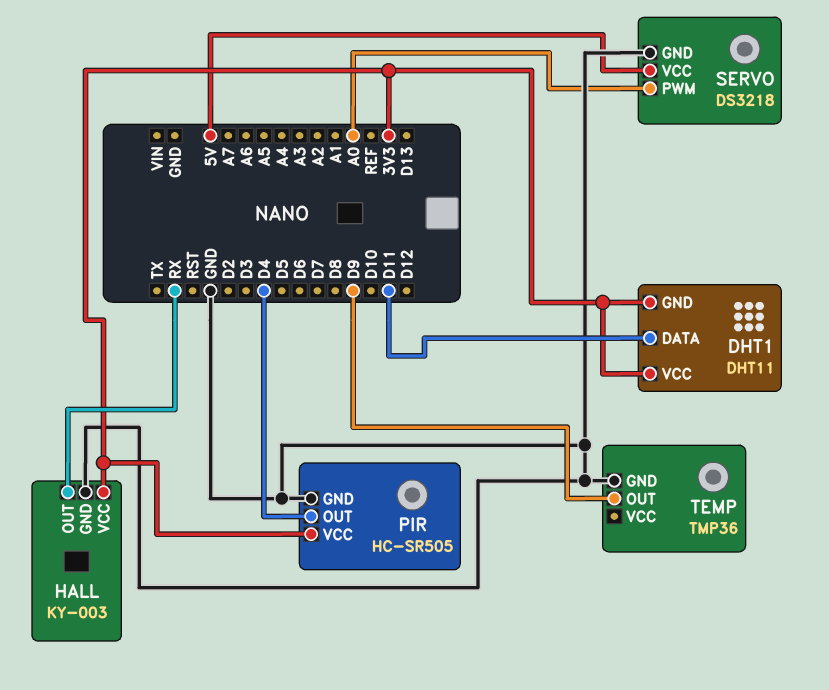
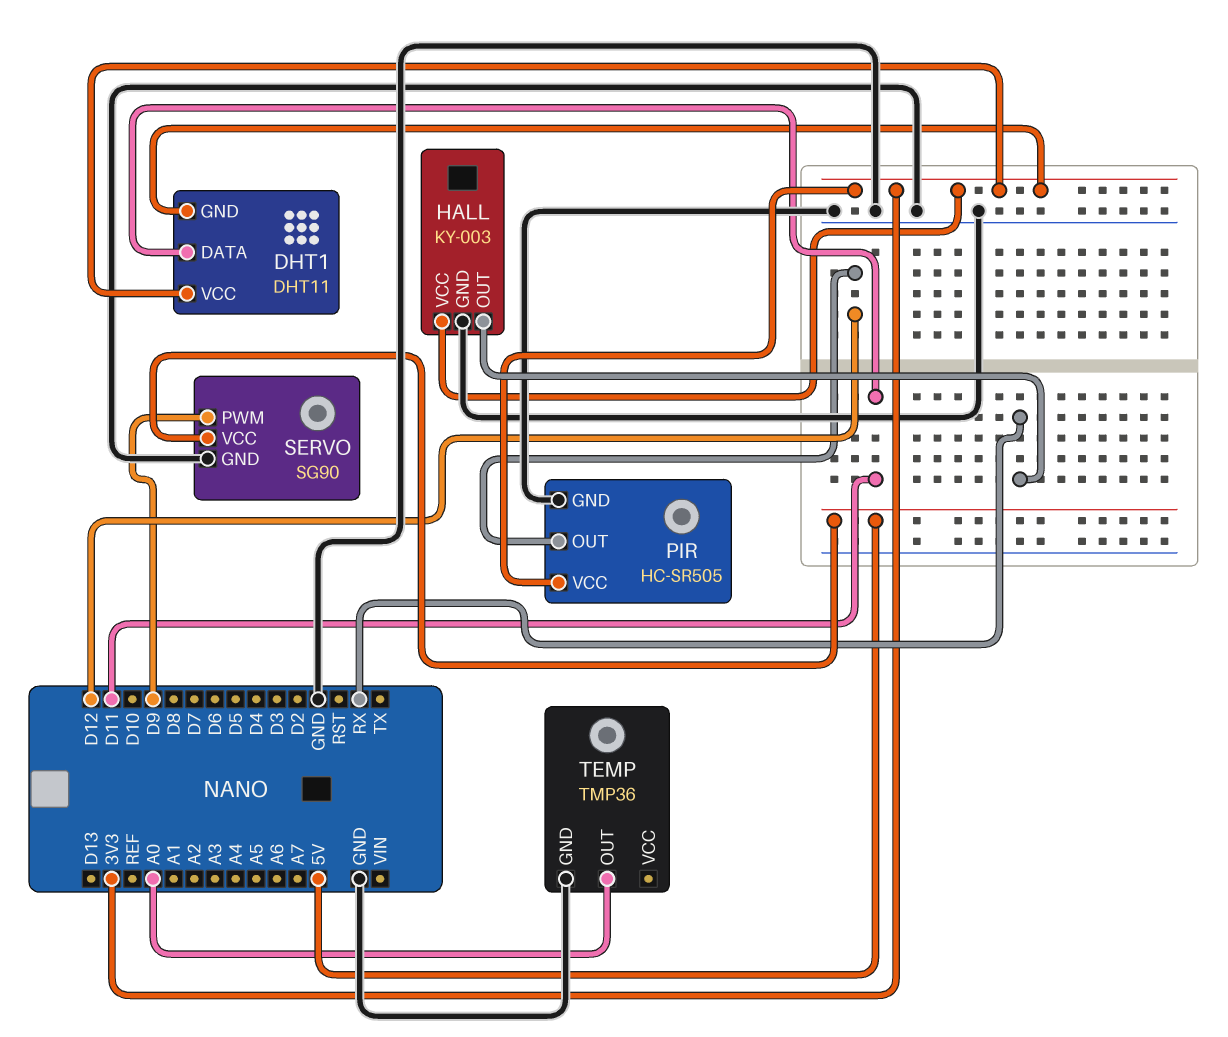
PIR pin OUT: D4 -> D12
SERVO: DS3218 -> SG90
SERVO pin PWM: A0 -> D9
TEMP pin OUT: D9 -> A0

